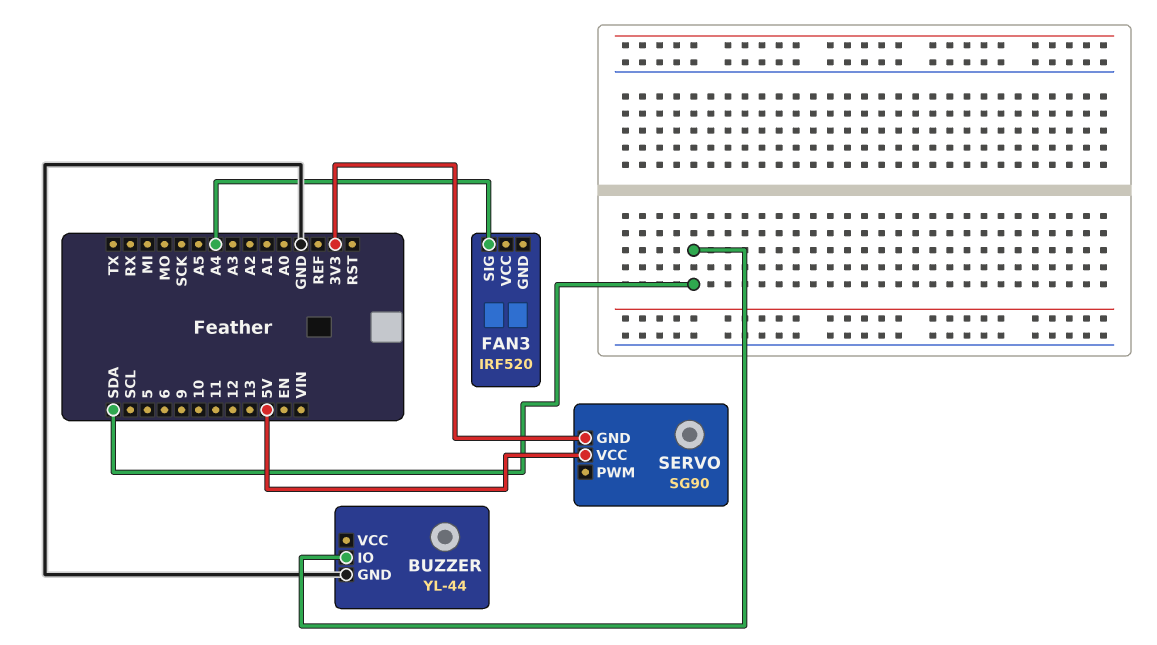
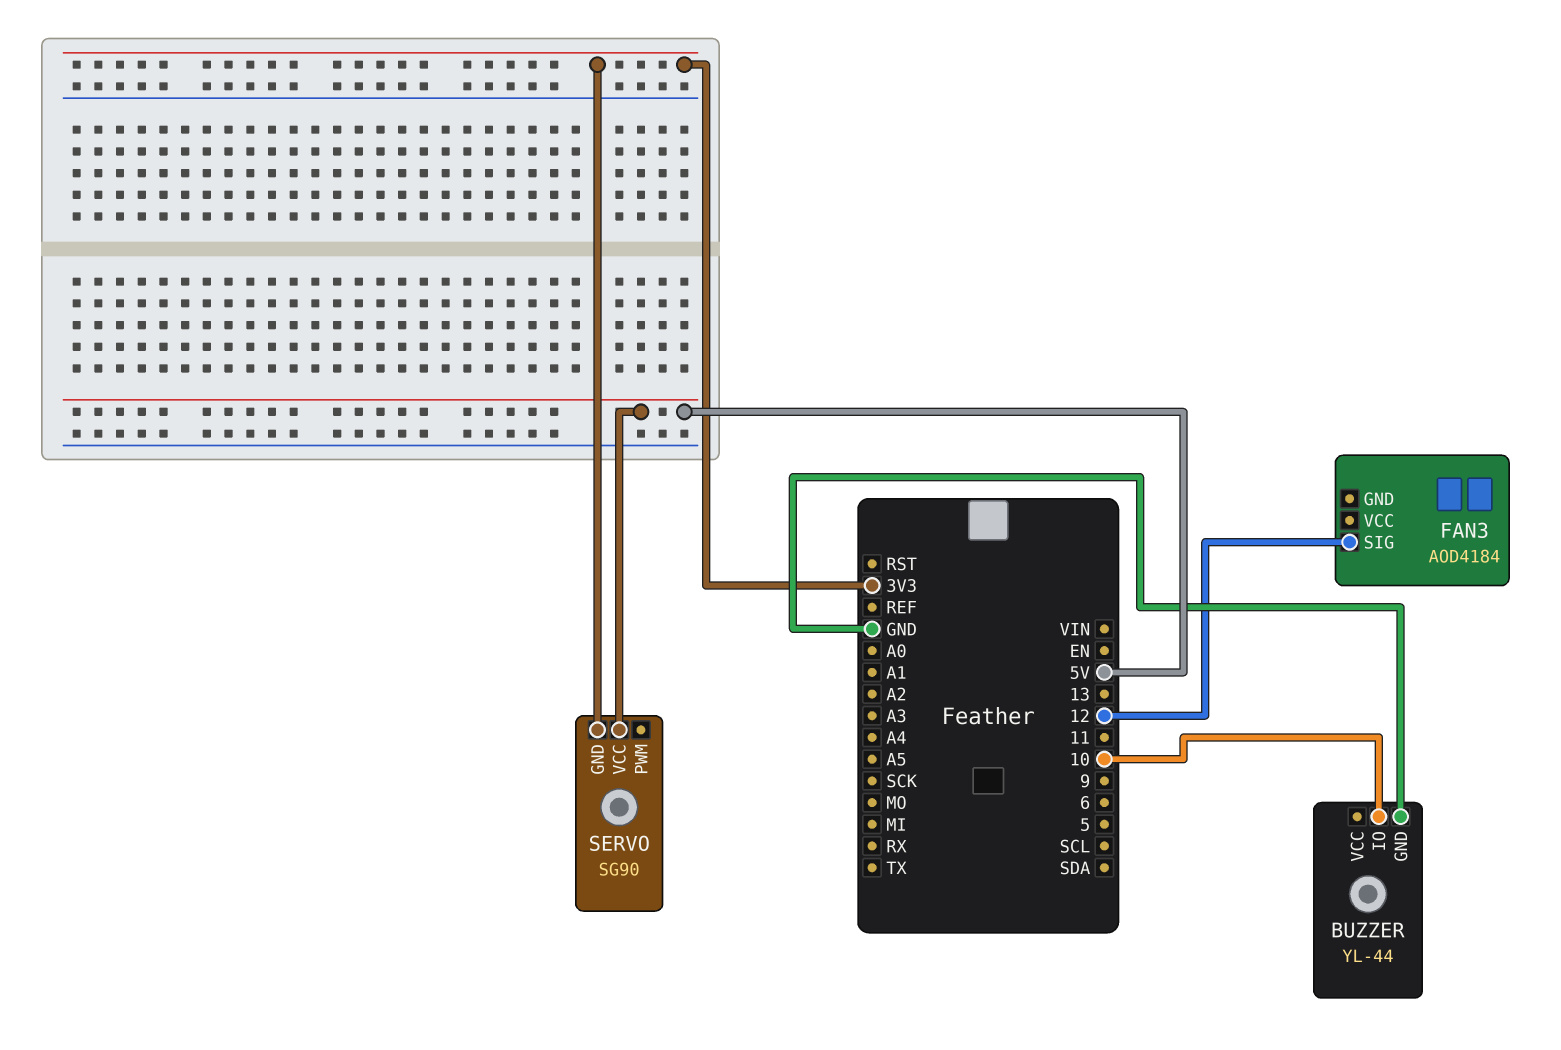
BUZZER pin IO: SDA -> 10
FAN3: IRF520 -> AOD4184
FAN3 pin SIG: A4 -> 12

